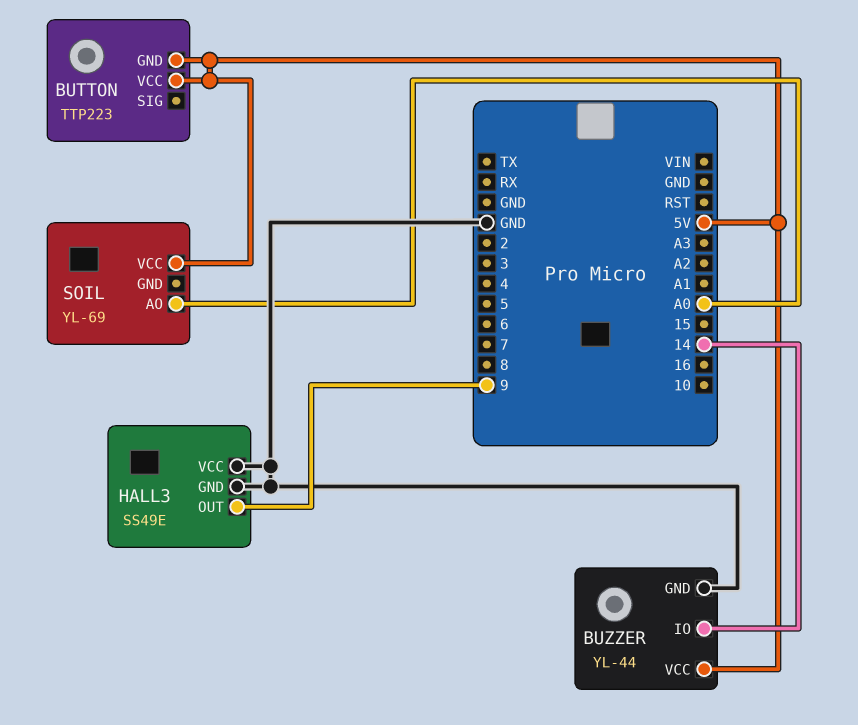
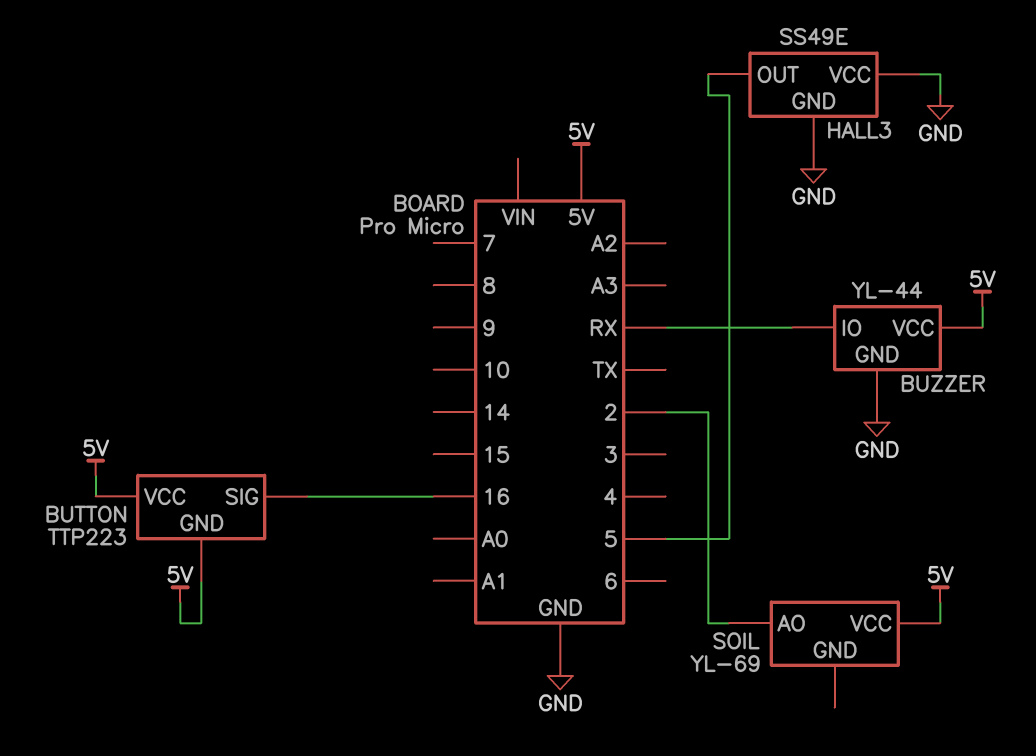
BUTTON pin SIG: none -> 16
BUZZER pin IO: 14 -> RX
HALL3 pin OUT: 9 -> 5
SOIL pin AO: A0 -> 2

